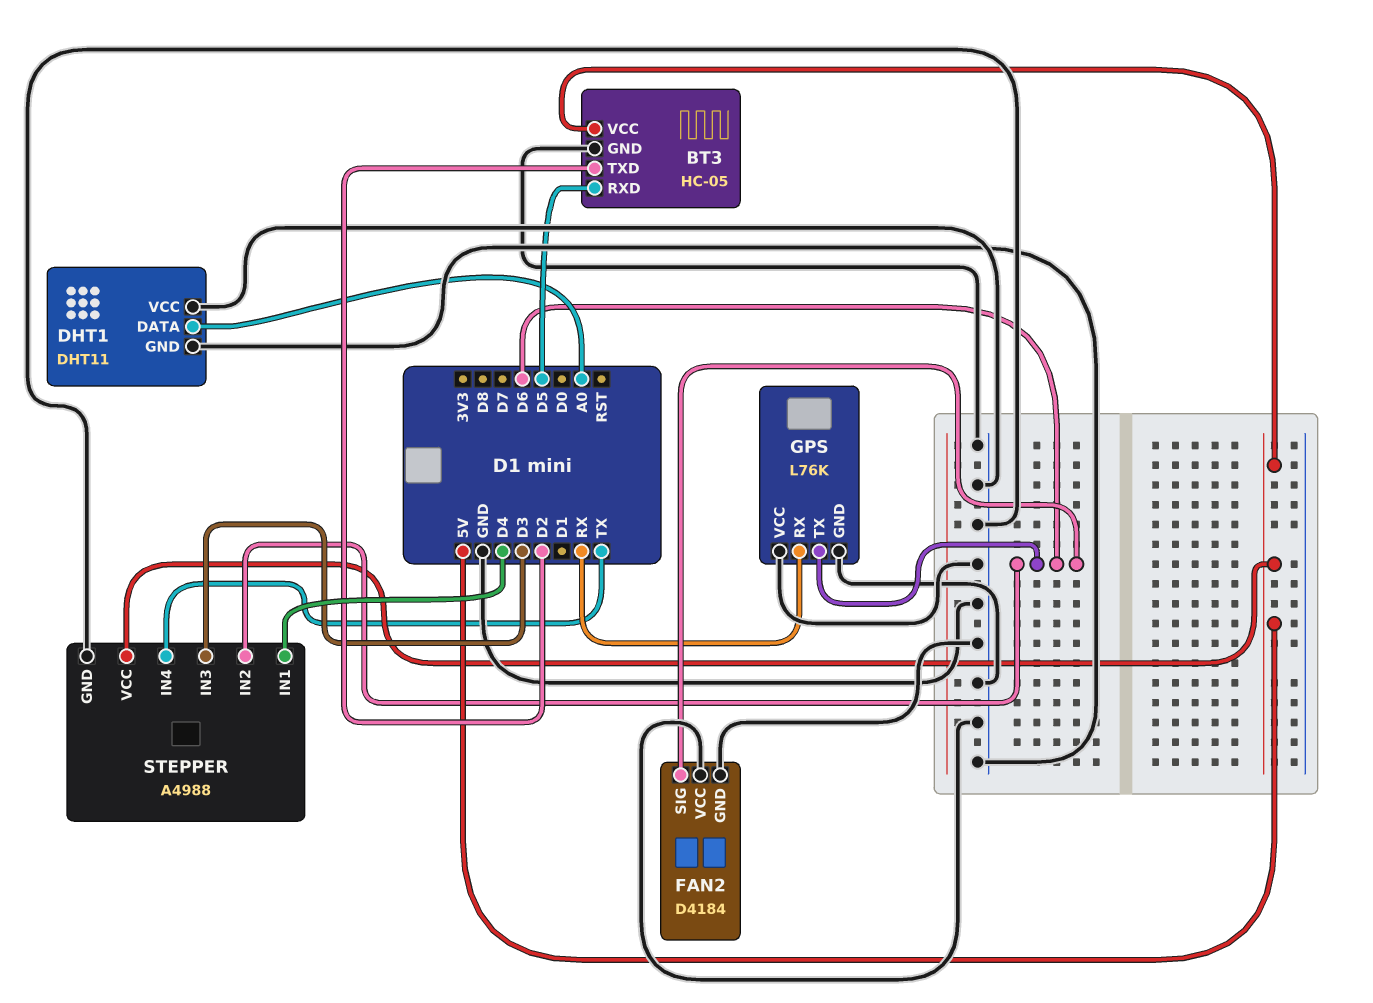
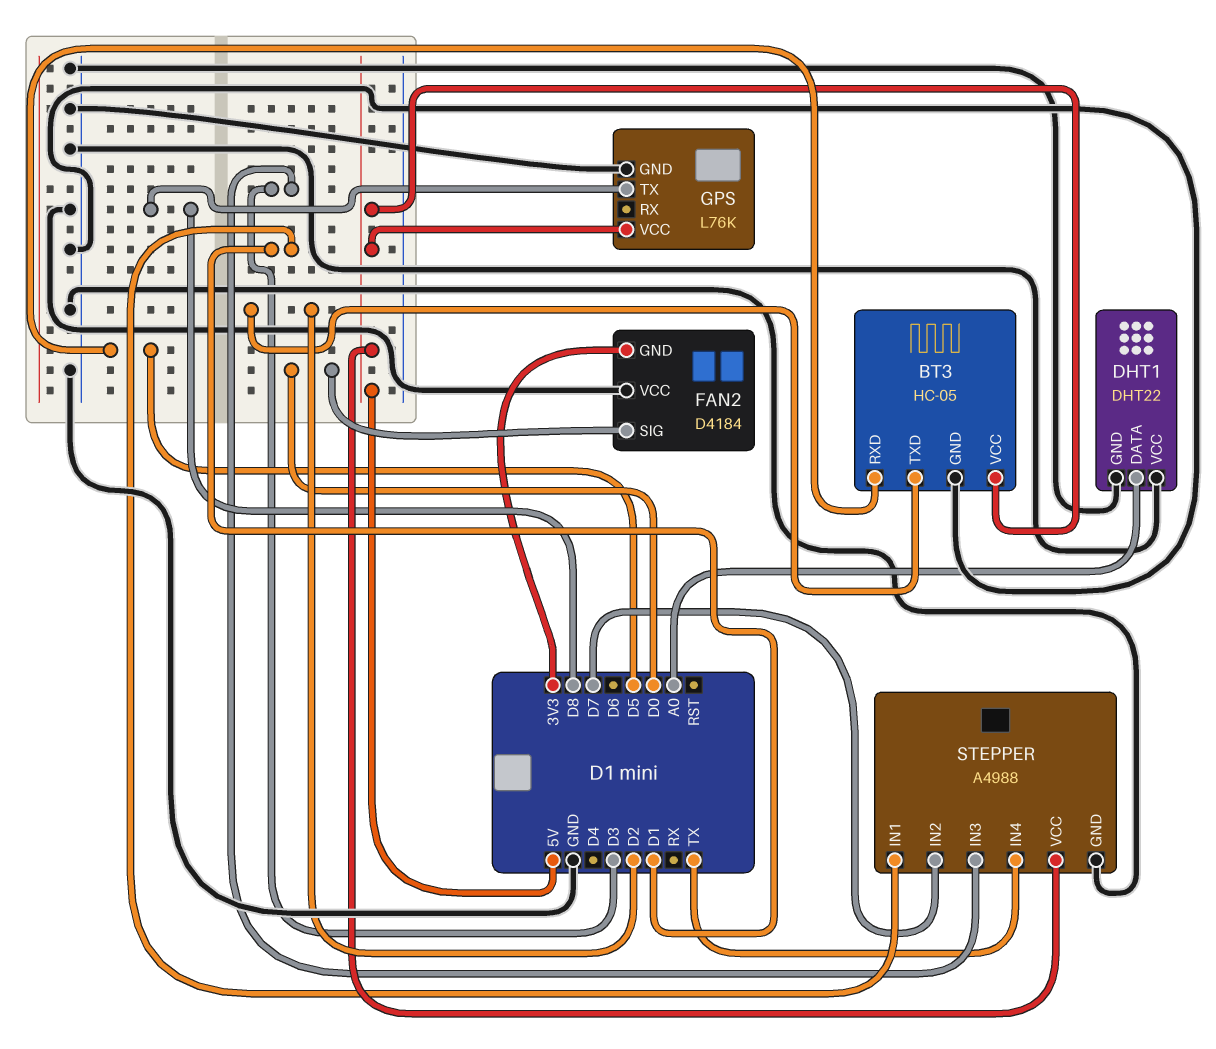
DHT1: DHT11 -> DHT22
FAN2 pin GND: GND -> 3V3
FAN2 pin SIG: D6 -> D0
GPS pin RX: RX -> none
GPS pin TX: D6 -> D8
GPS pin VCC: GND -> 5V
STEPPER pin IN1: D4 -> D1
STEPPER pin IN2: D6 -> D7

